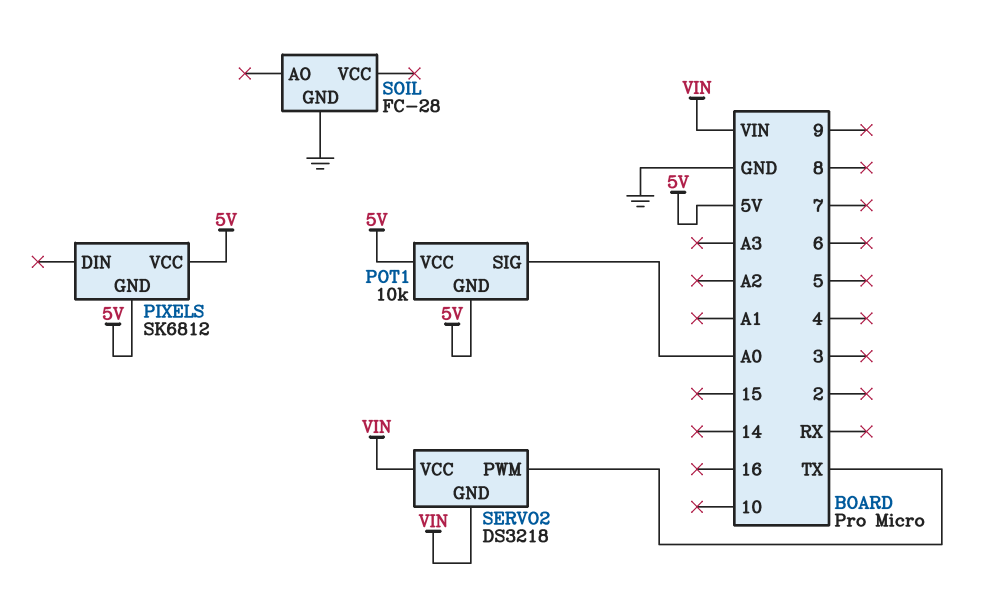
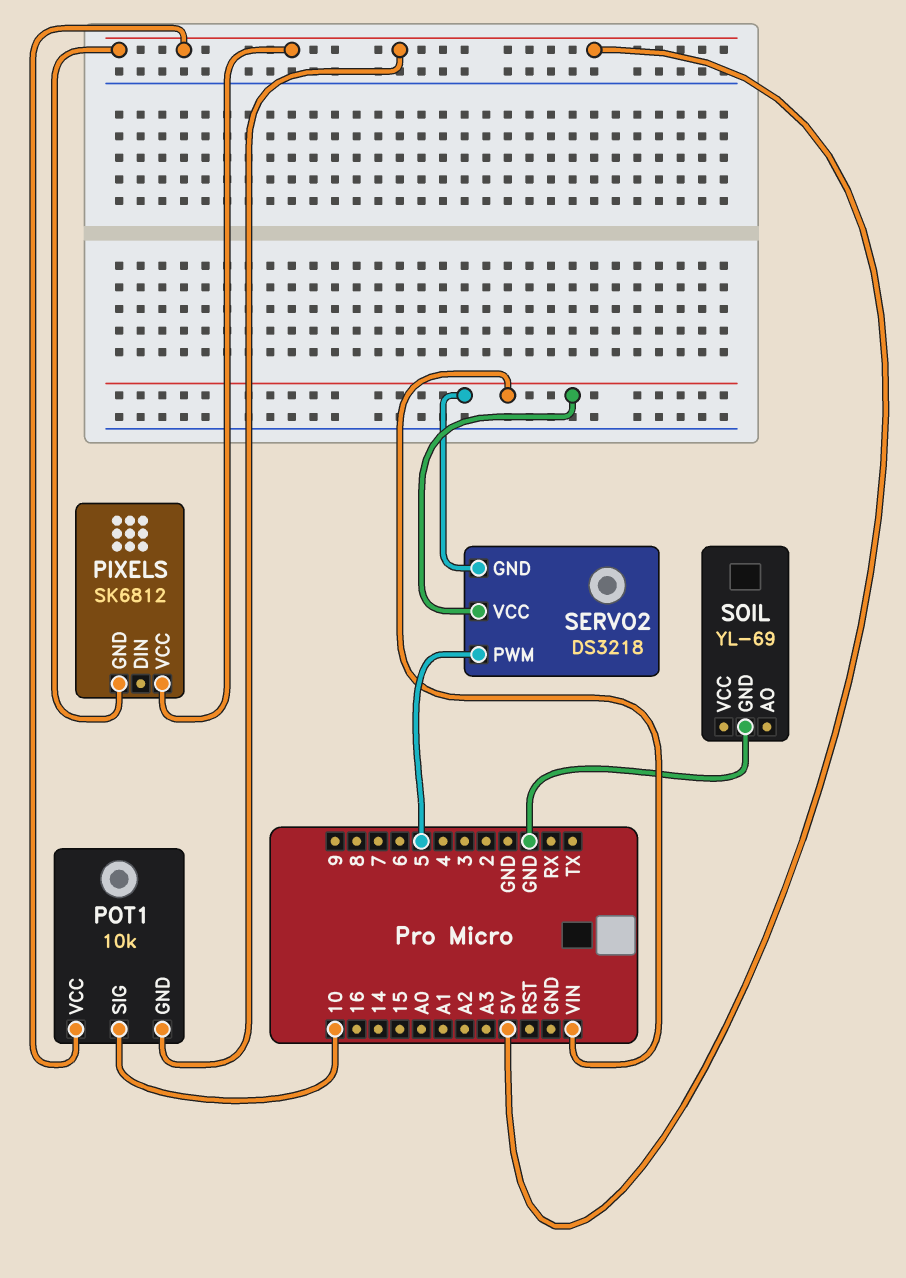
POT1 pin SIG: A0 -> 10
SERVO2 pin PWM: TX -> 5
SOIL: FC-28 -> YL-69

